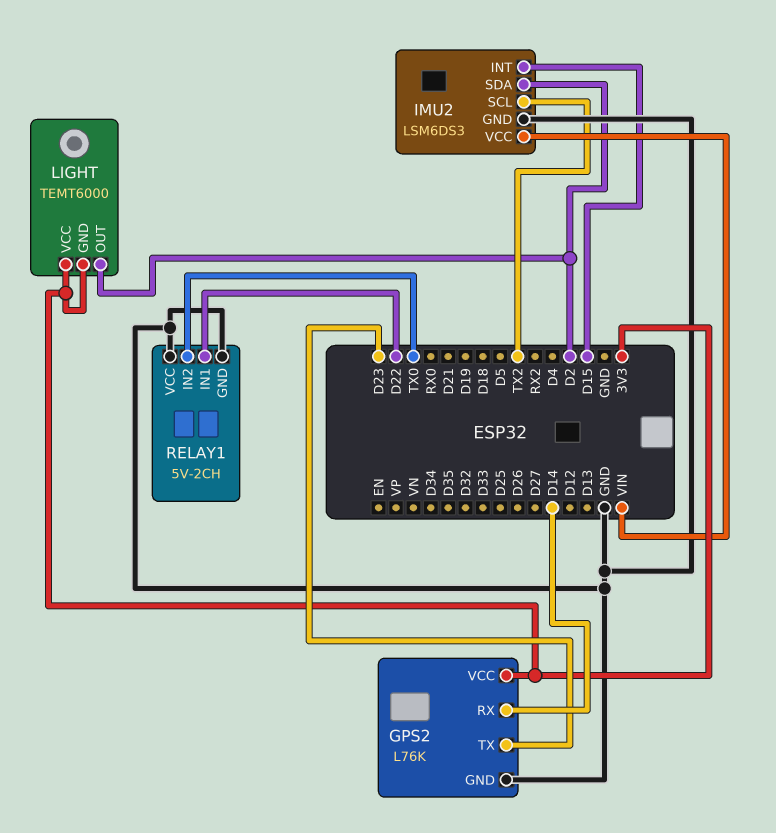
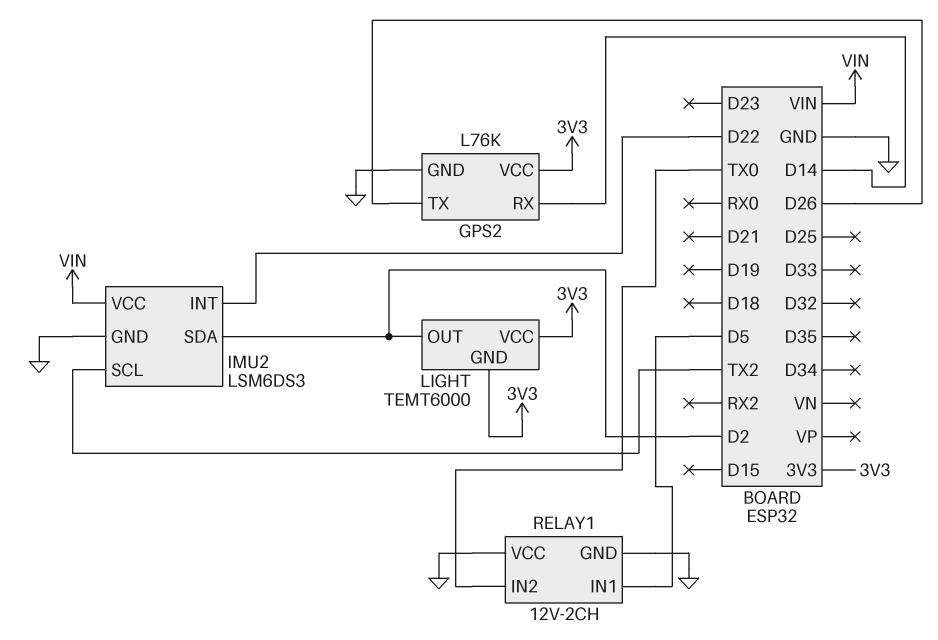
GPS2 pin TX: D23 -> D26
IMU2 pin INT: D15 -> D22
RELAY1: 5V-2CH -> 12V-2CH
RELAY1 pin IN1: D22 -> D5

